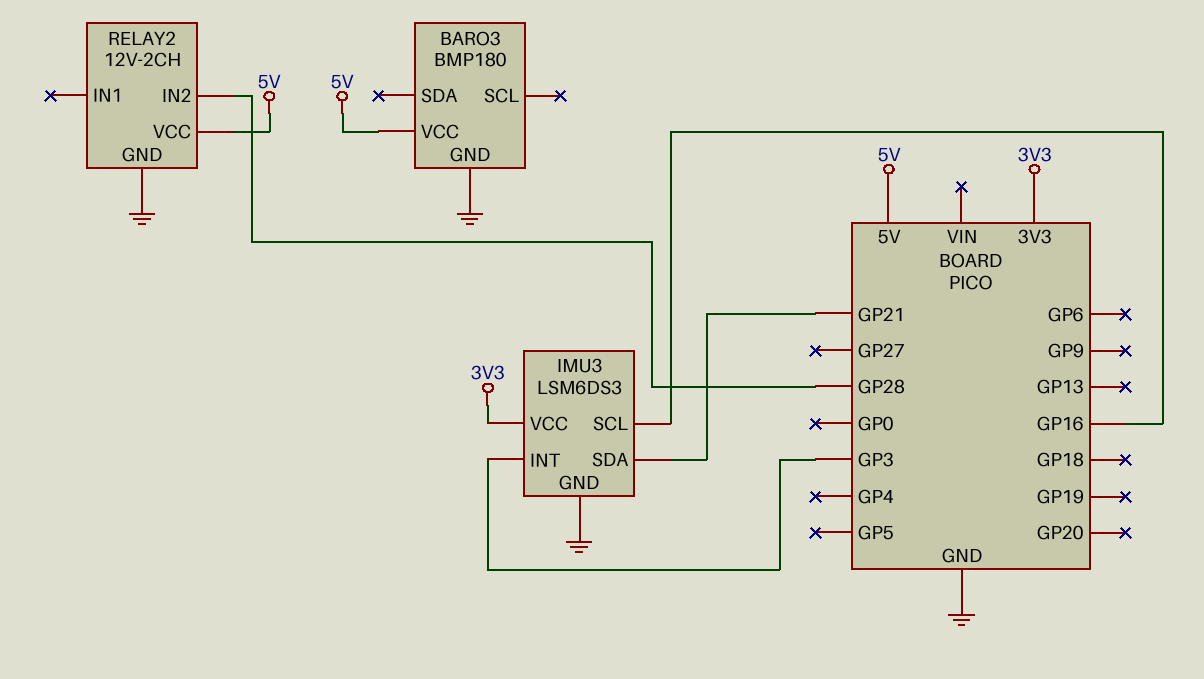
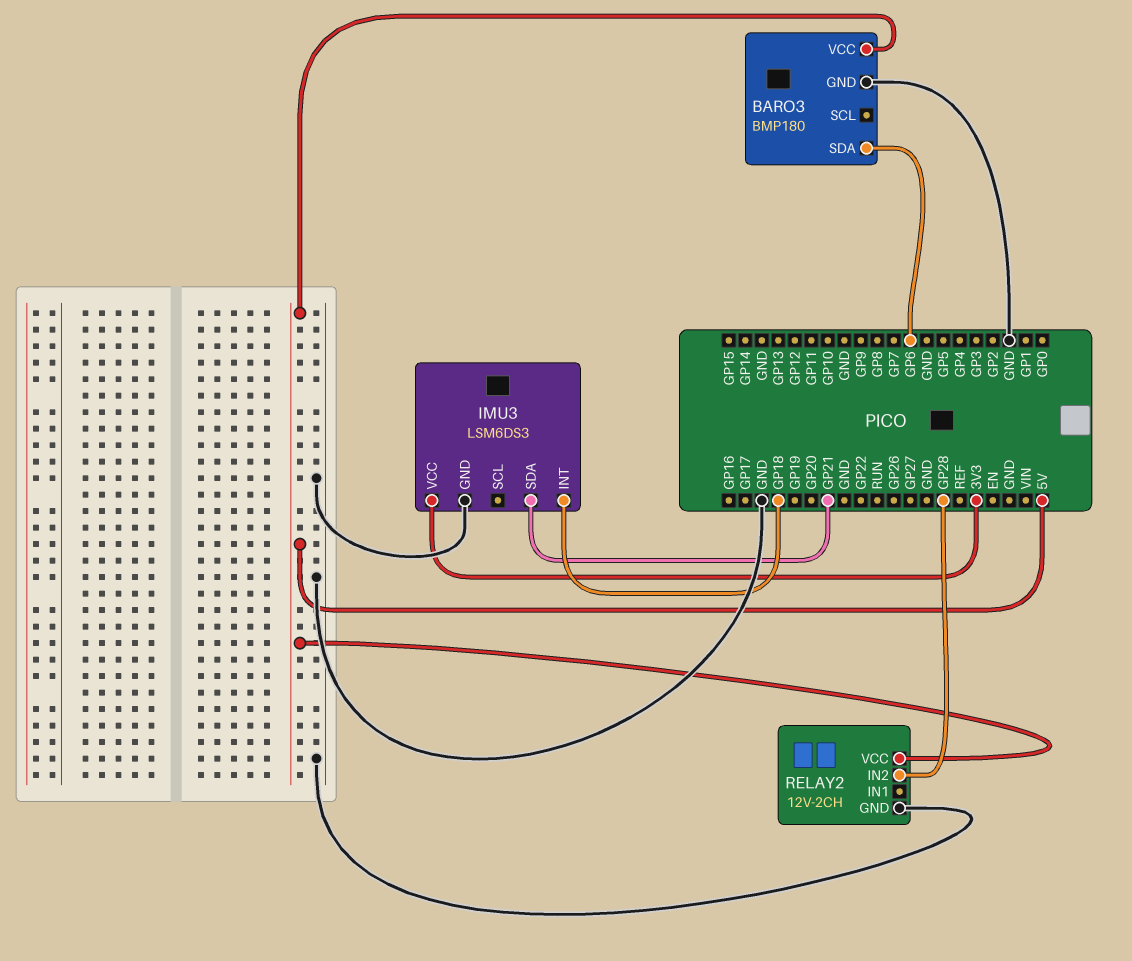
BARO3 pin SDA: none -> GP6
IMU3 pin INT: GP3 -> GP18
IMU3 pin SCL: GP16 -> none

